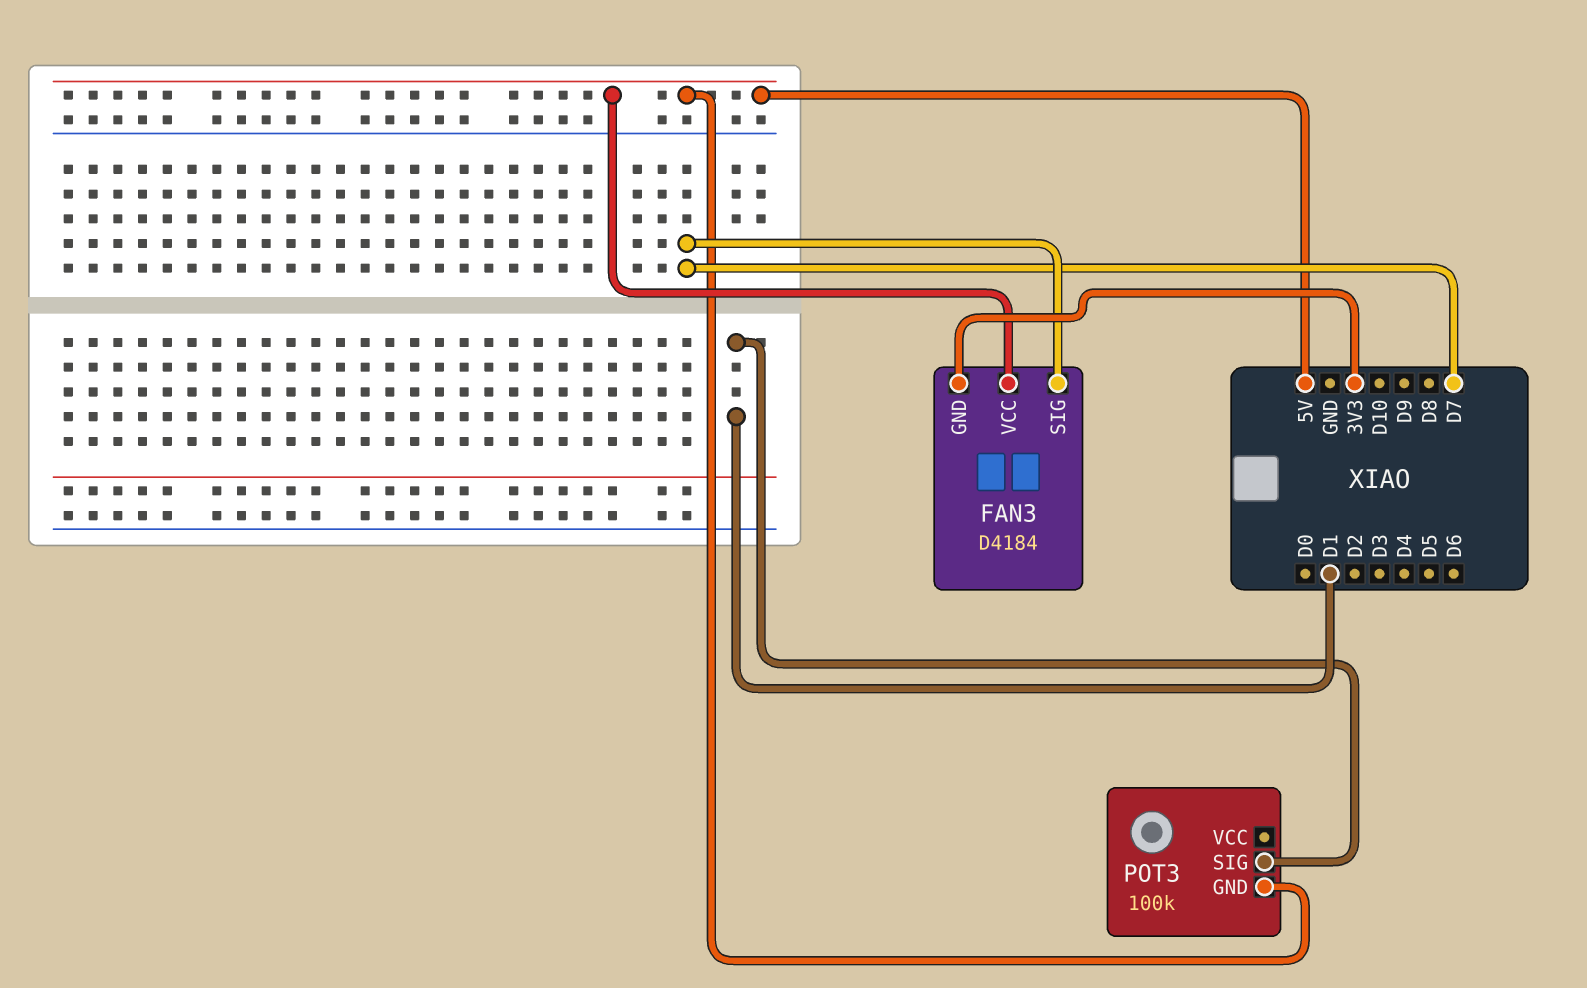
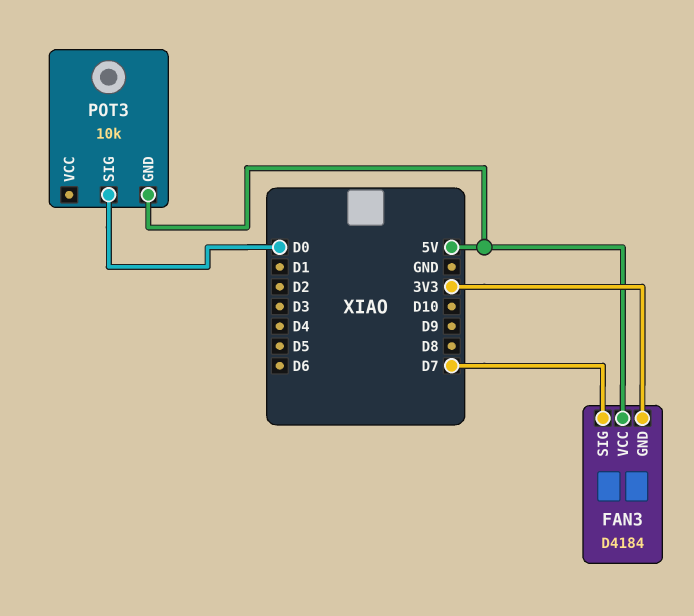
POT3: 100k -> 10k
POT3 pin SIG: D1 -> D0

